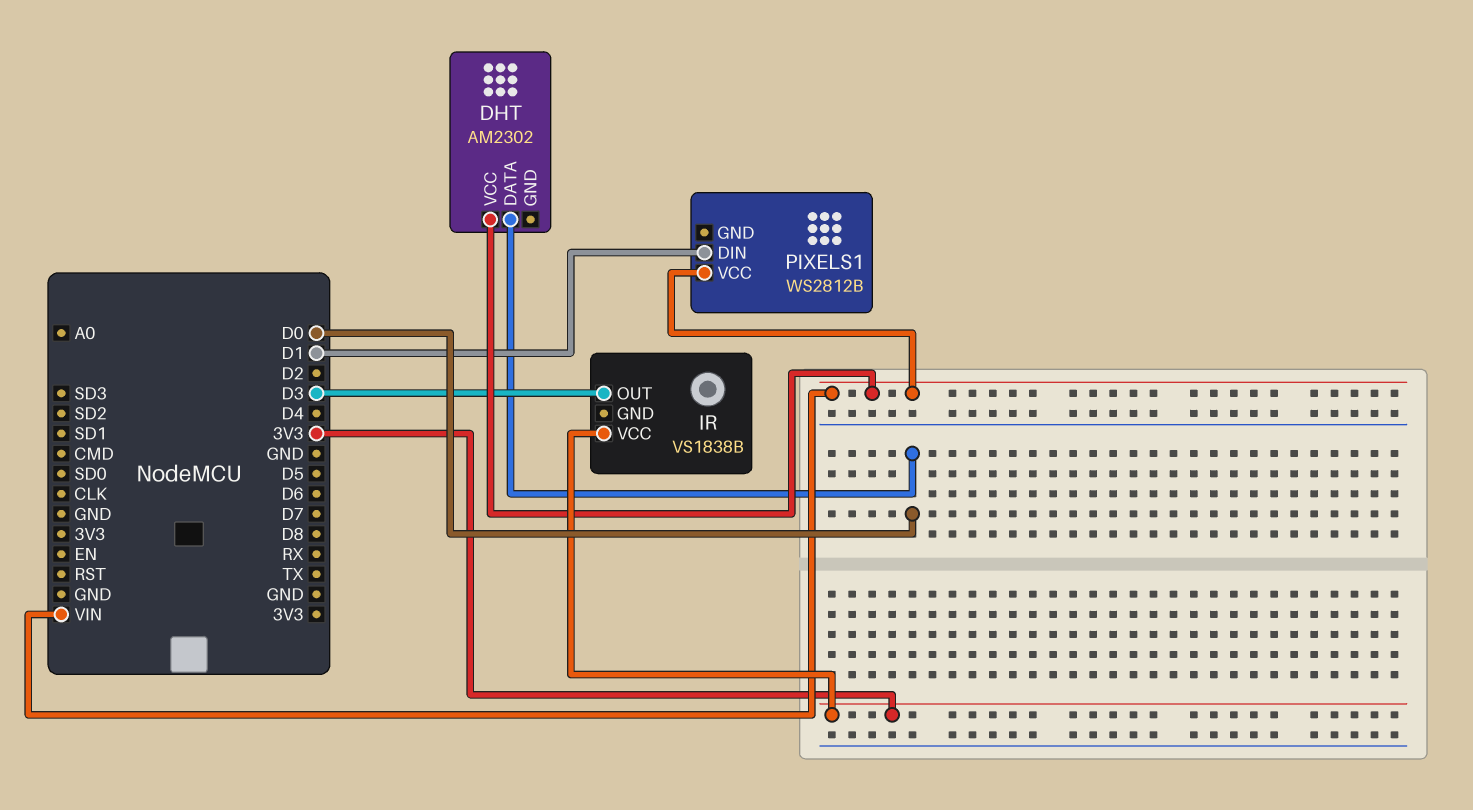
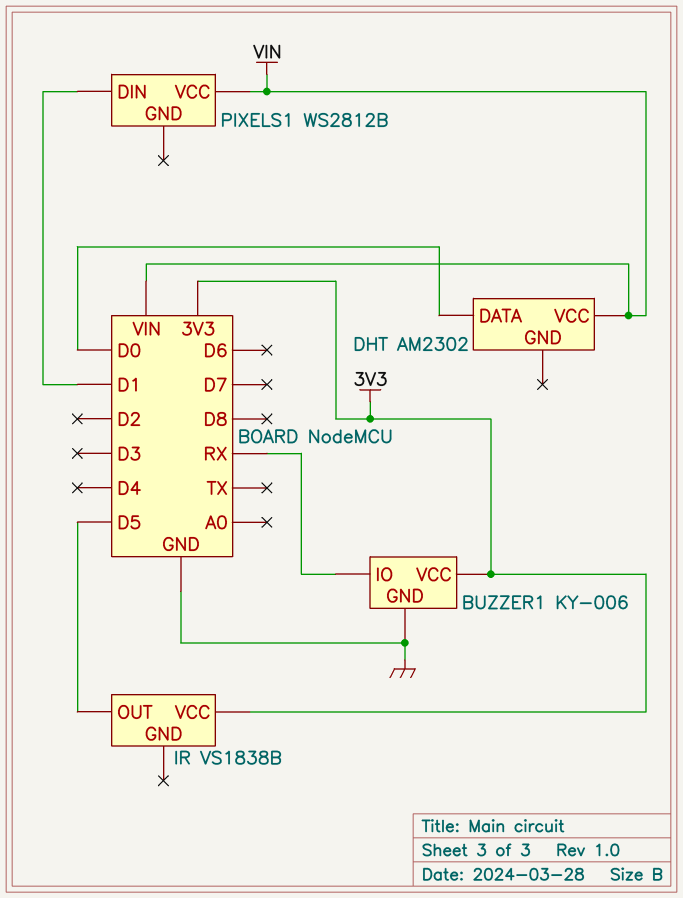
BUZZER1: none -> KY-006
BUZZER1 pin GND: none -> GND
BUZZER1 pin IO: none -> RX
BUZZER1 pin VCC: none -> 3V3
IR pin OUT: D3 -> D5

